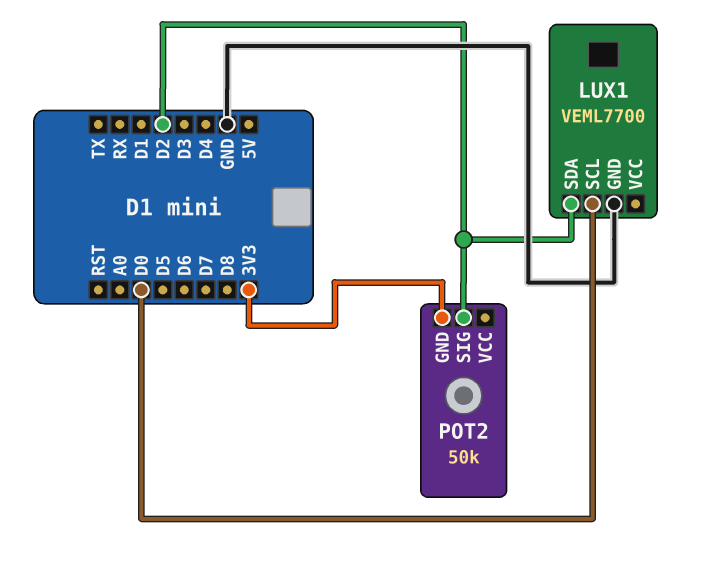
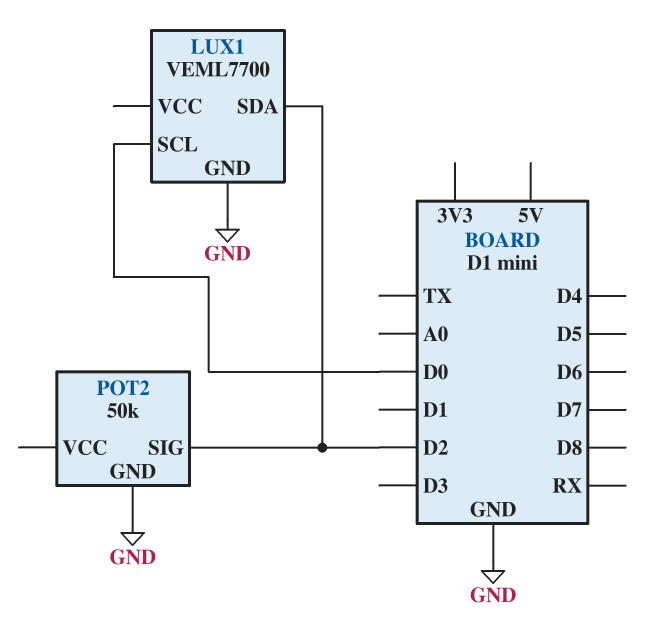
POT2 pin GND: 3V3 -> GND

